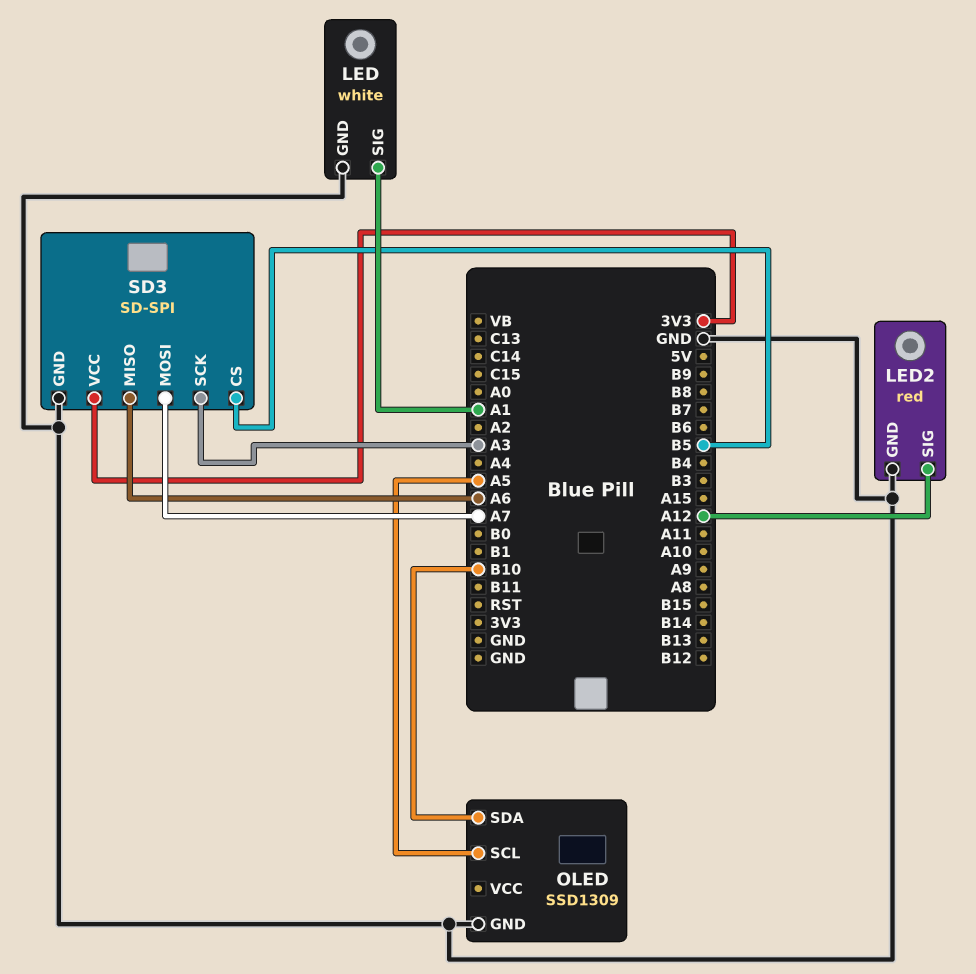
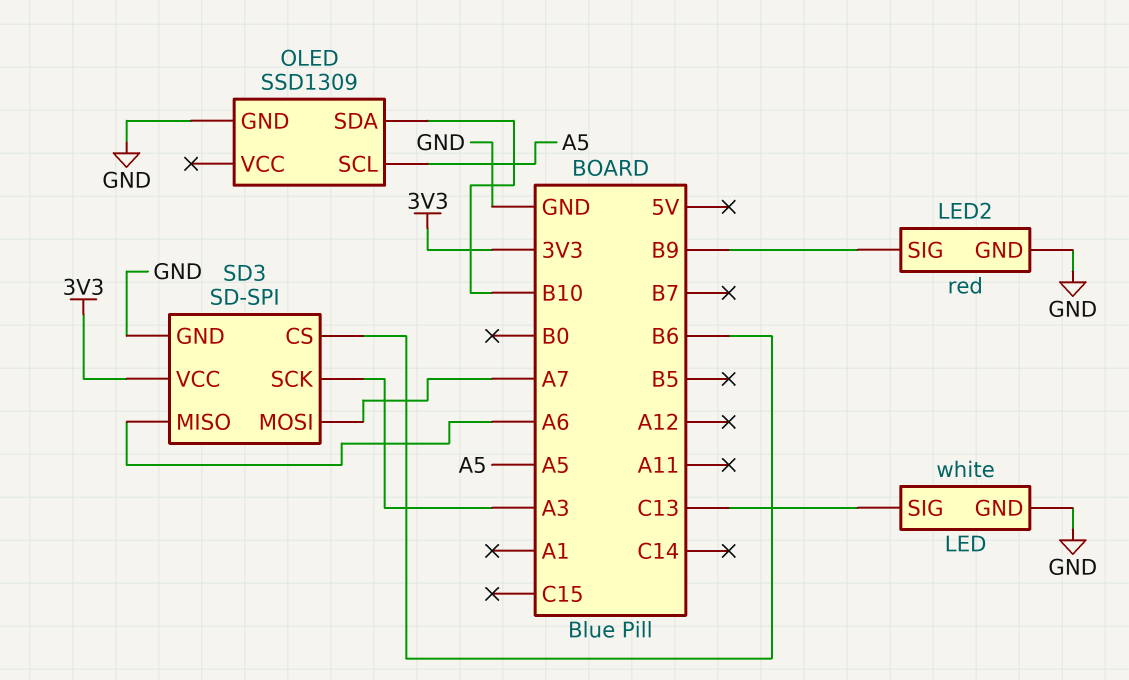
LED pin SIG: A1 -> C13
LED2 pin SIG: A12 -> B9
SD3 pin CS: B5 -> B6

